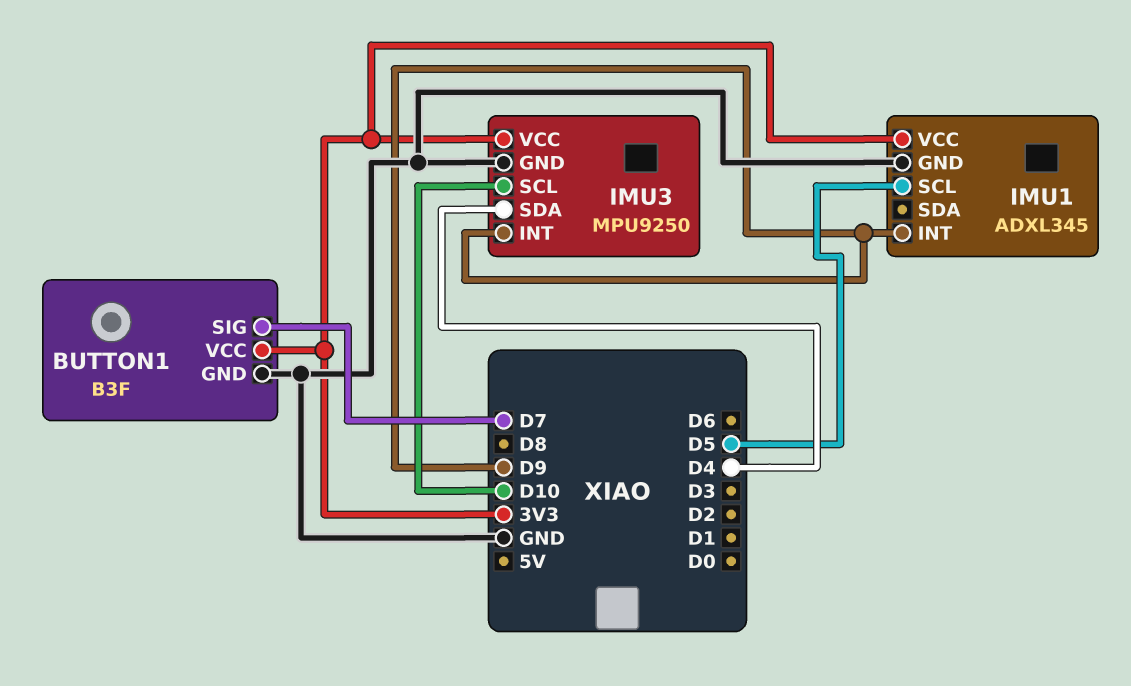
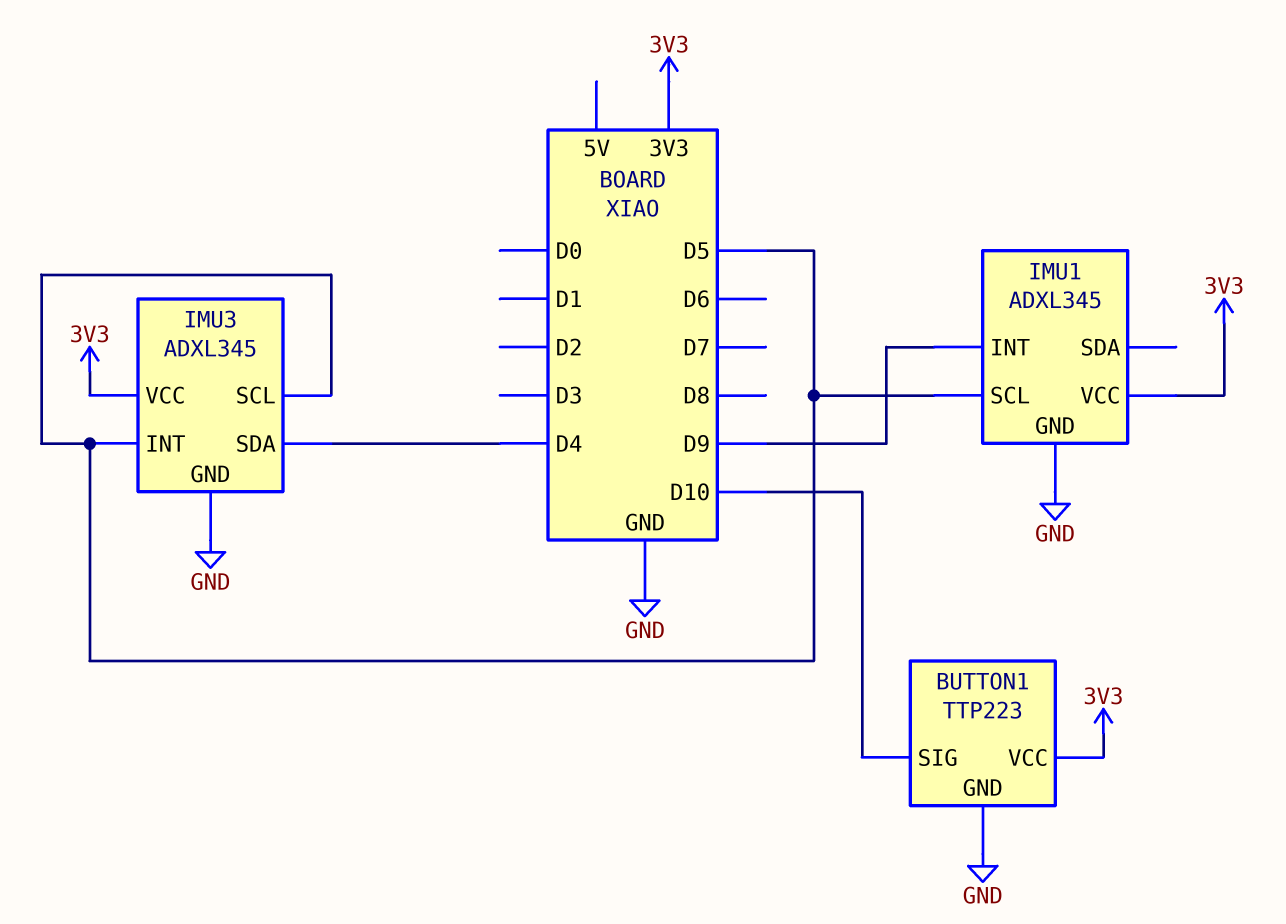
BUTTON1: B3F -> TTP223
BUTTON1 pin SIG: D7 -> D10
IMU3: MPU9250 -> ADXL345
IMU3 pin INT: D9 -> D5
IMU3 pin SCL: D10 -> D5

